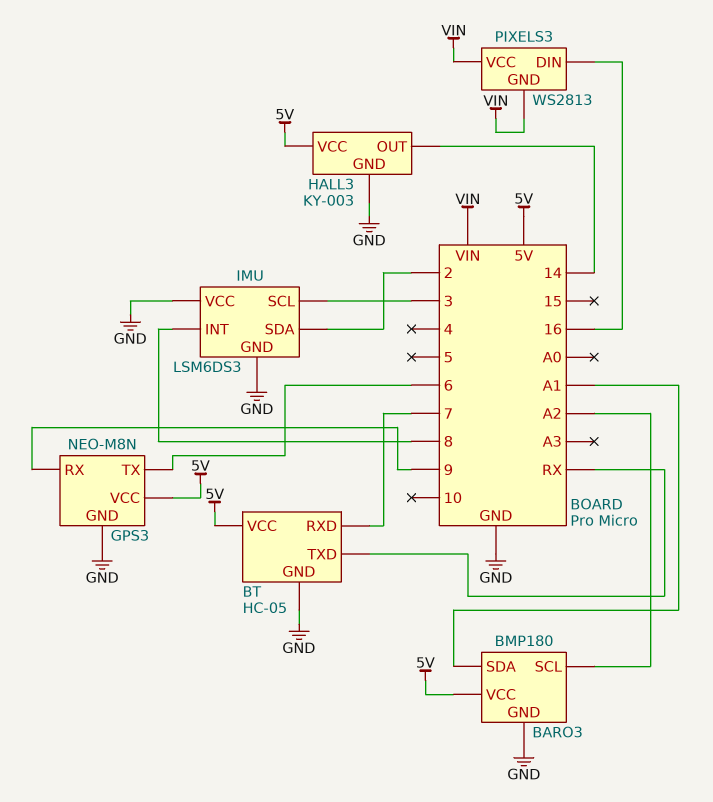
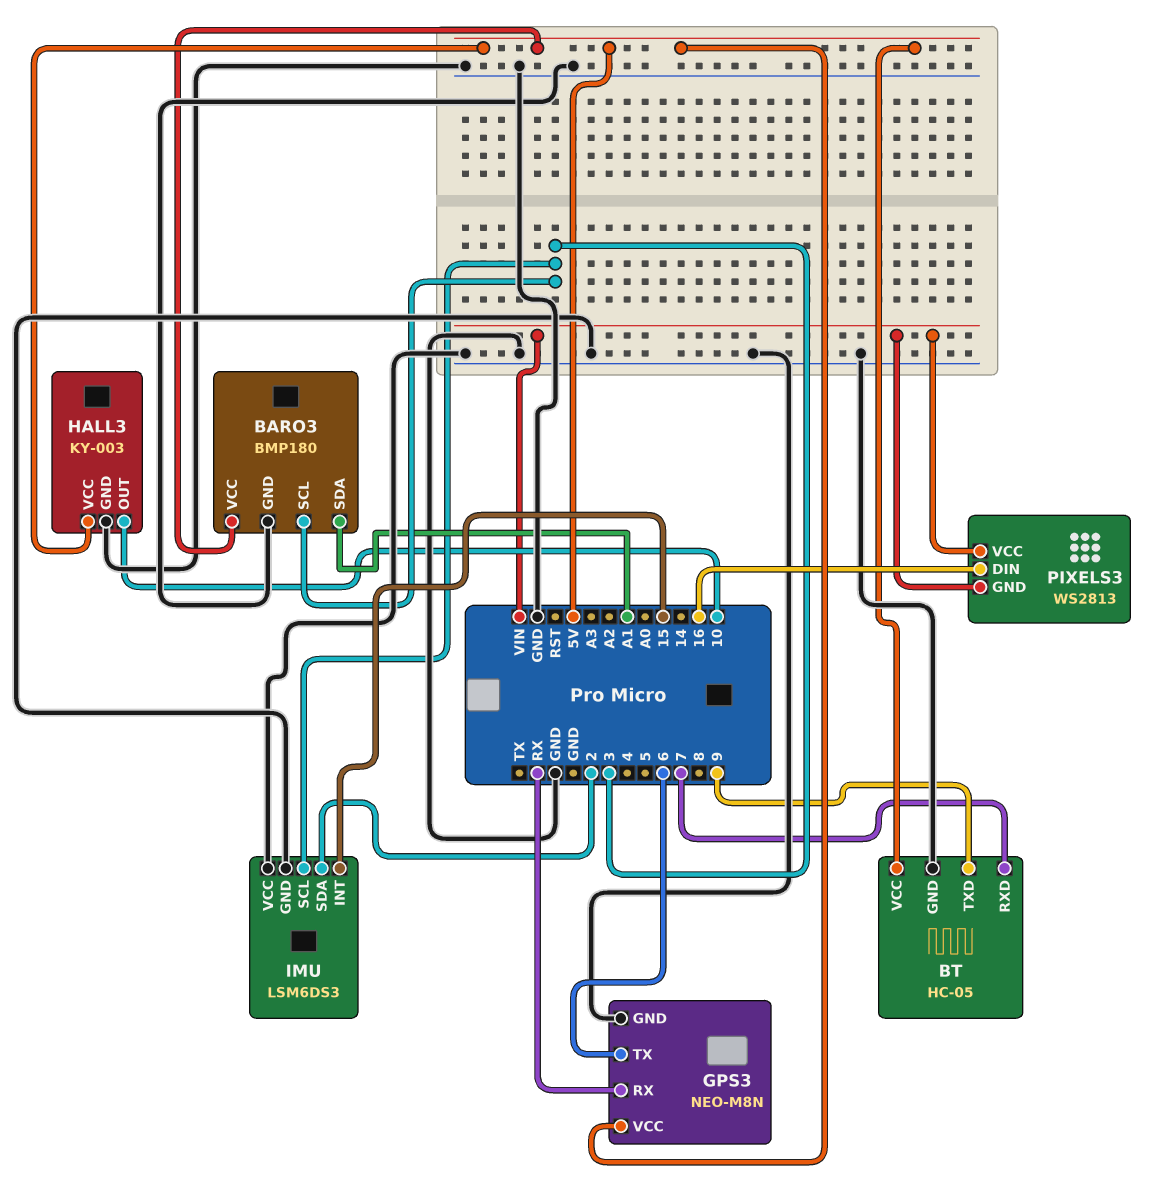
BARO3 pin SCL: A2 -> 3
BT pin TXD: RX -> 9
GPS3 pin RX: 9 -> RX
HALL3 pin OUT: 14 -> 10
IMU pin INT: 8 -> 15

